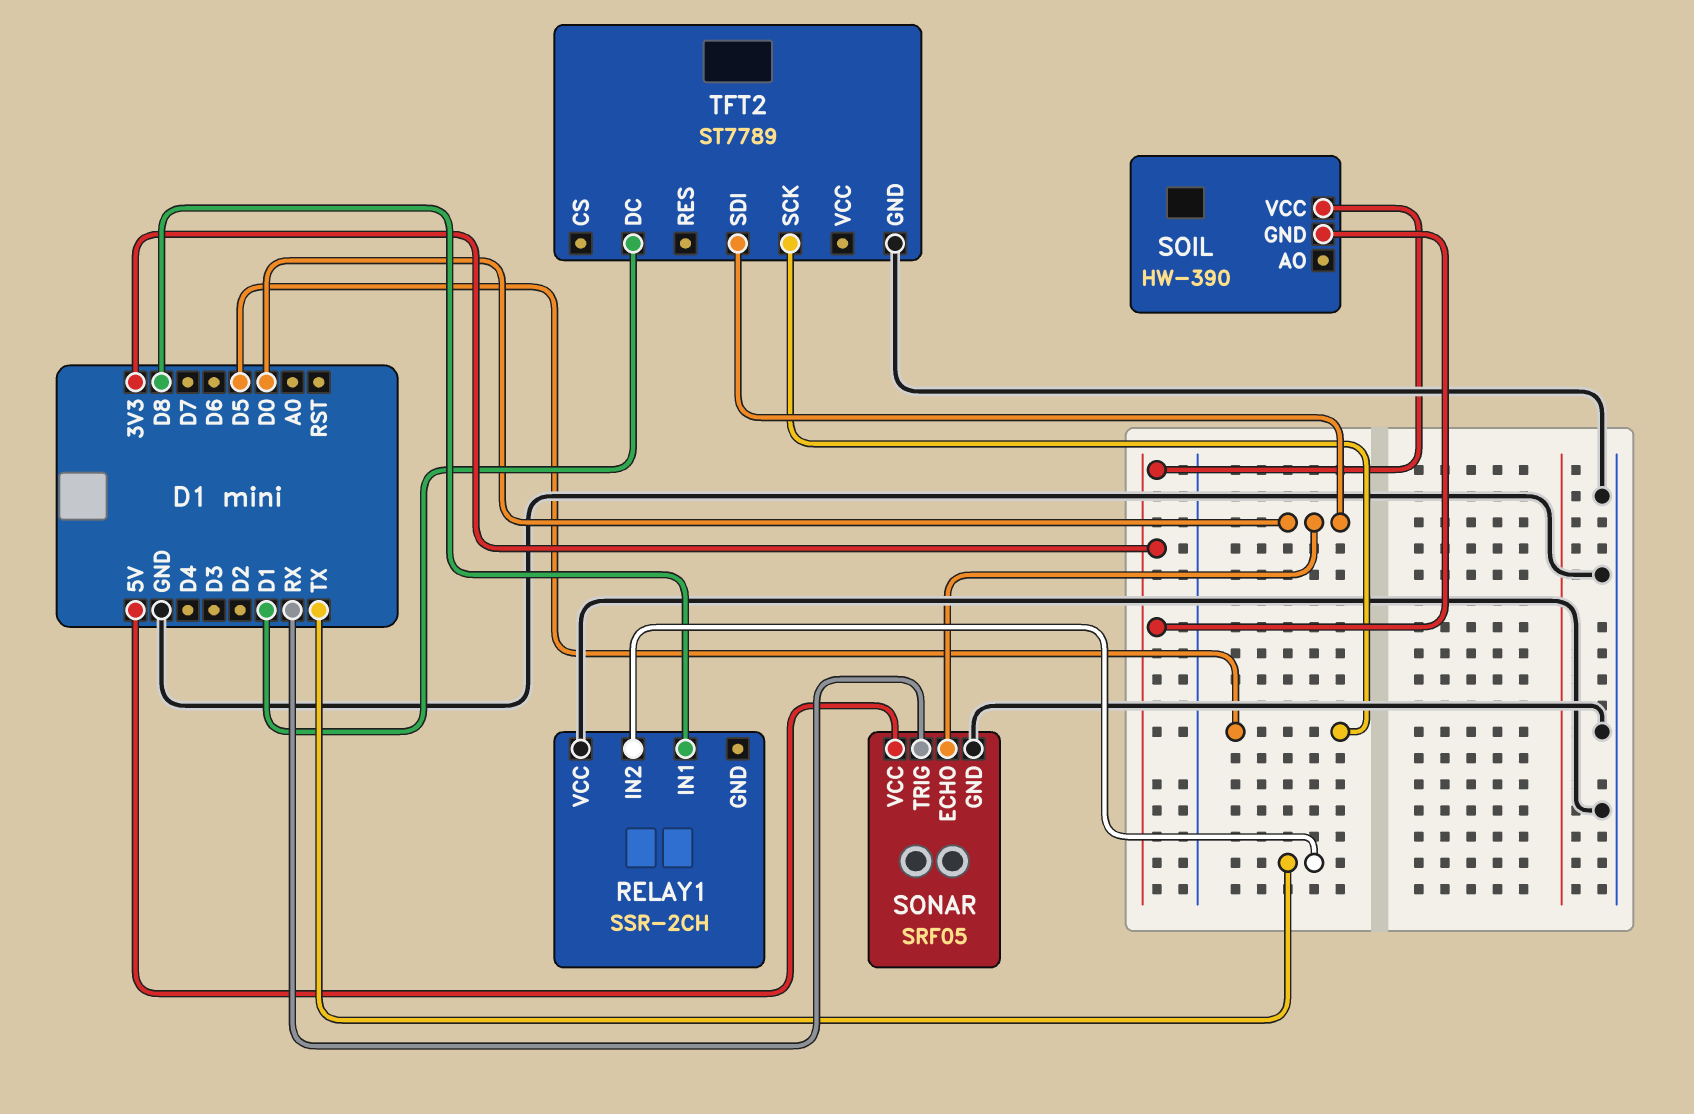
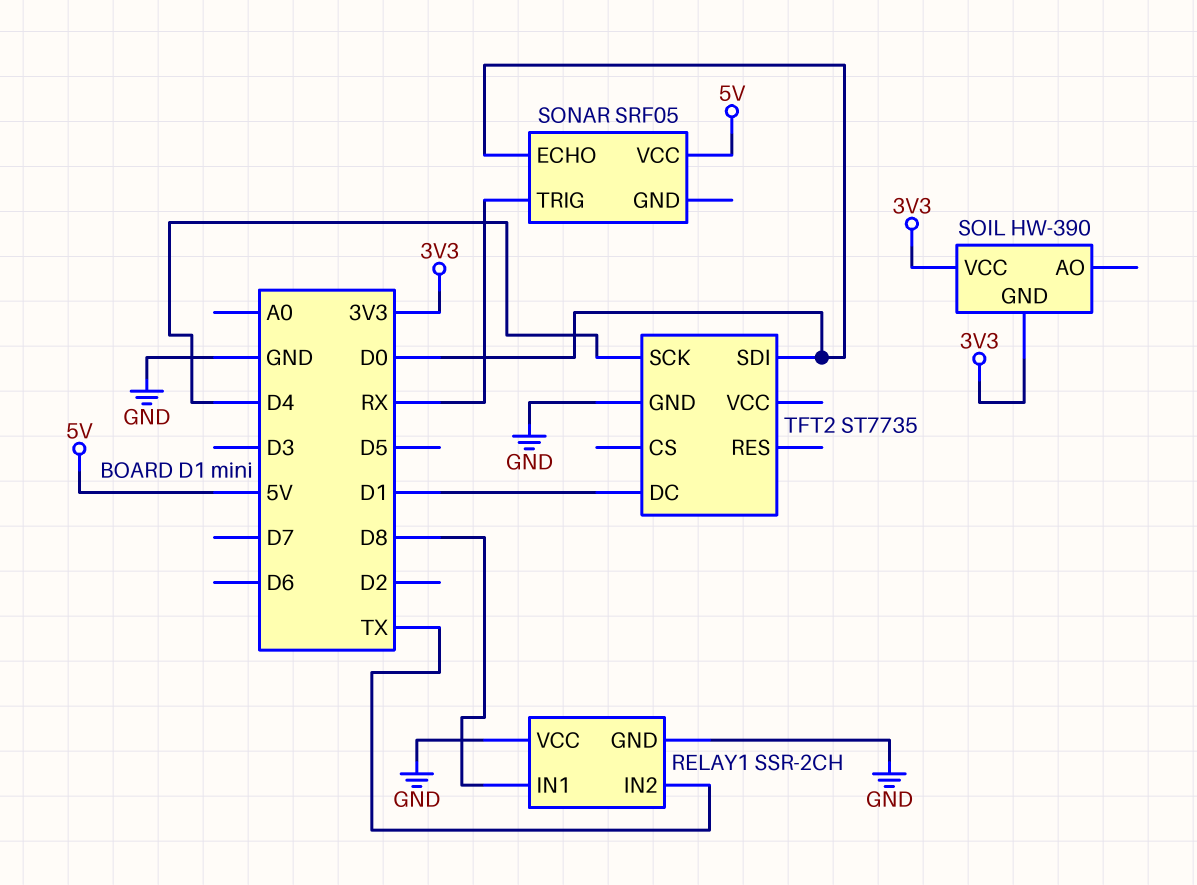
RELAY1 pin GND: none -> GND
SONAR pin GND: GND -> none
TFT2: ST7789 -> ST7735
TFT2 pin SCK: D5 -> D4

